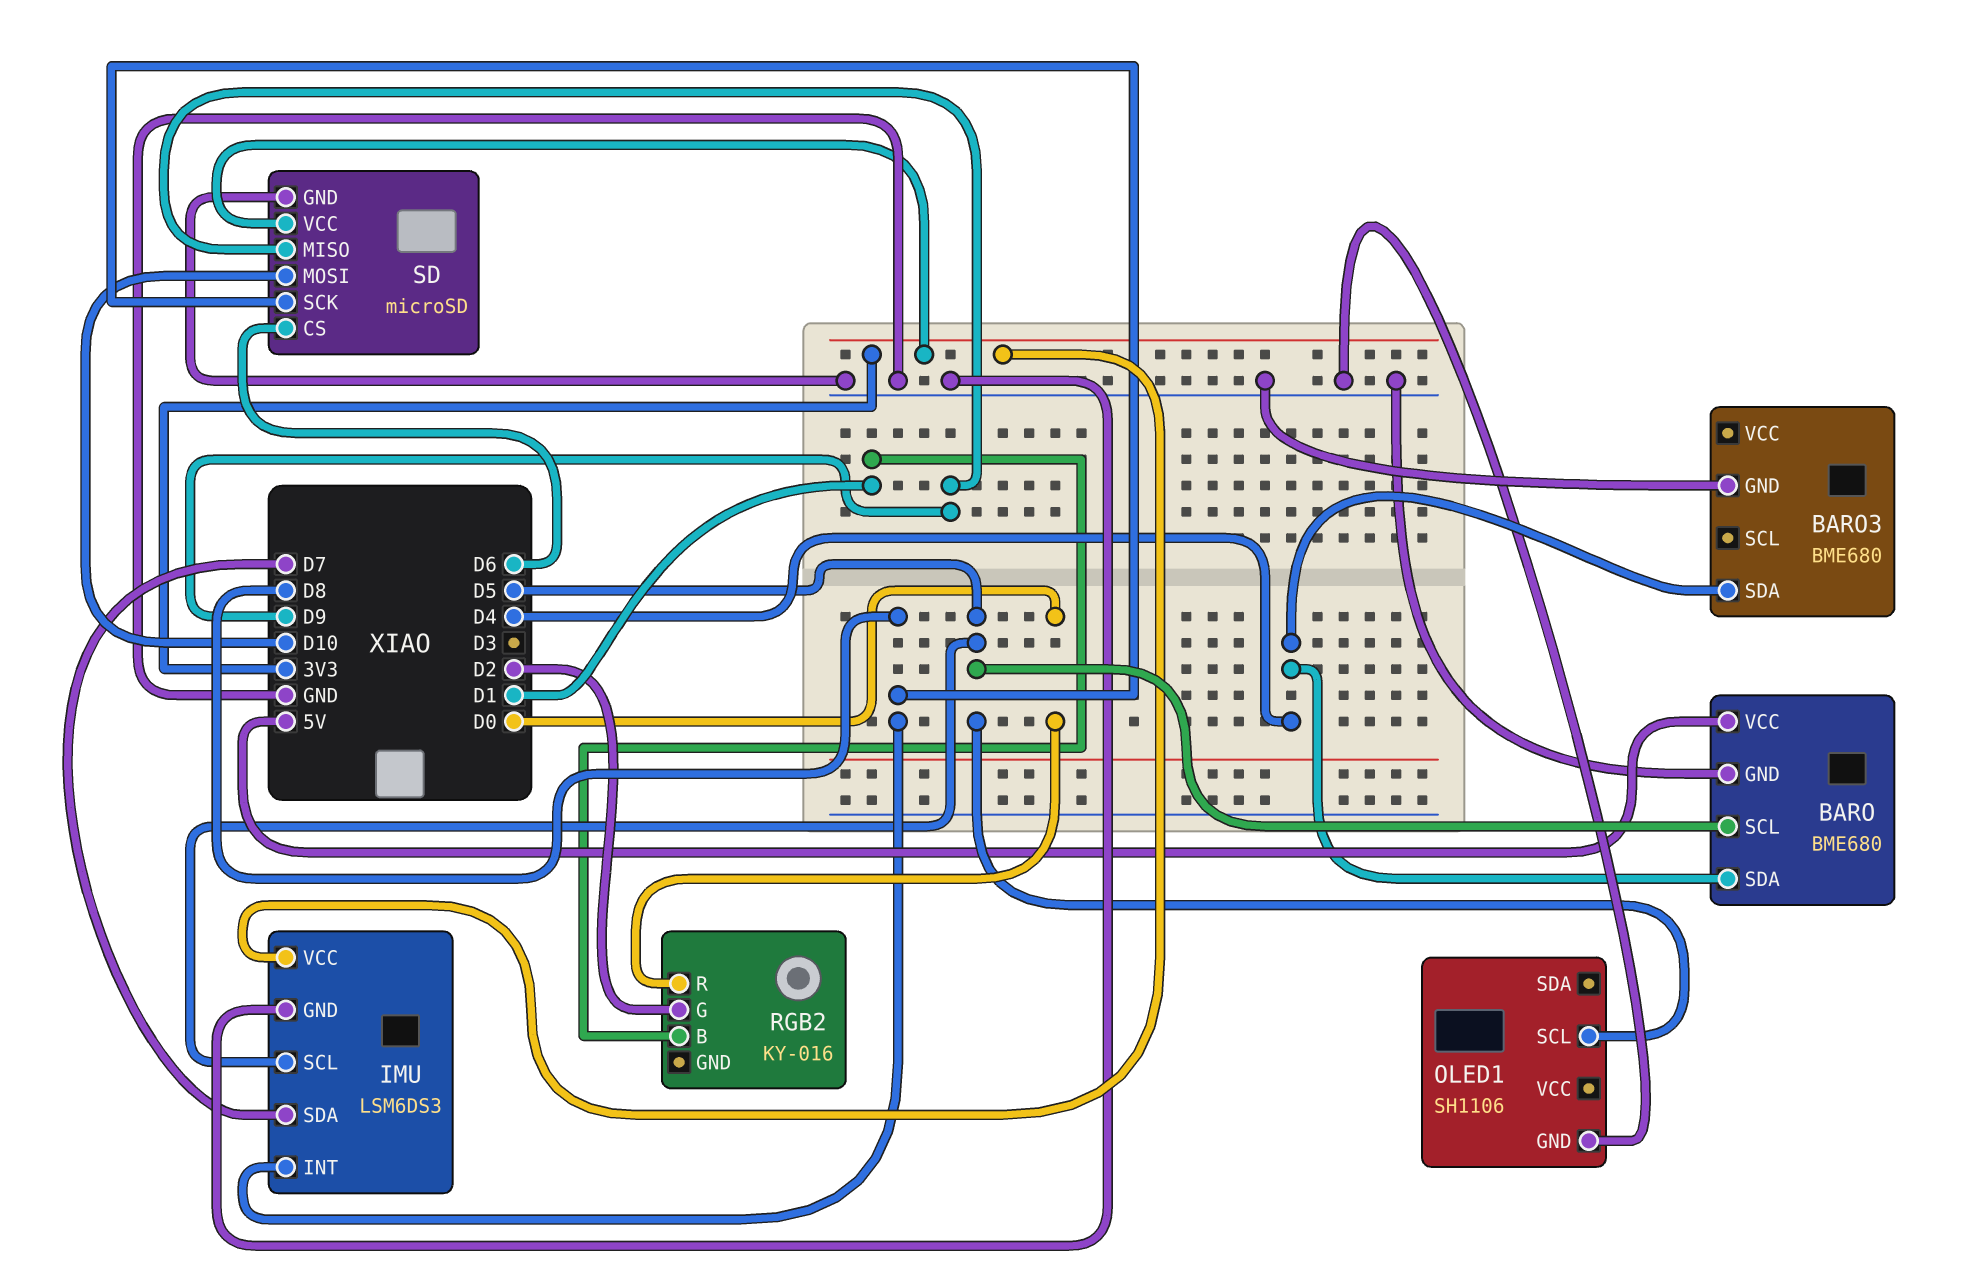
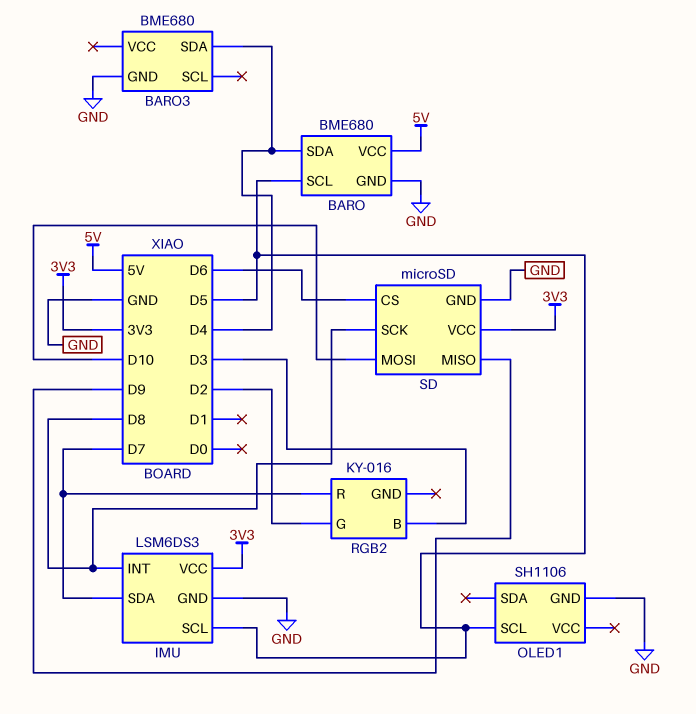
RGB2 pin B: D1 -> D3
RGB2 pin R: D0 -> D7

